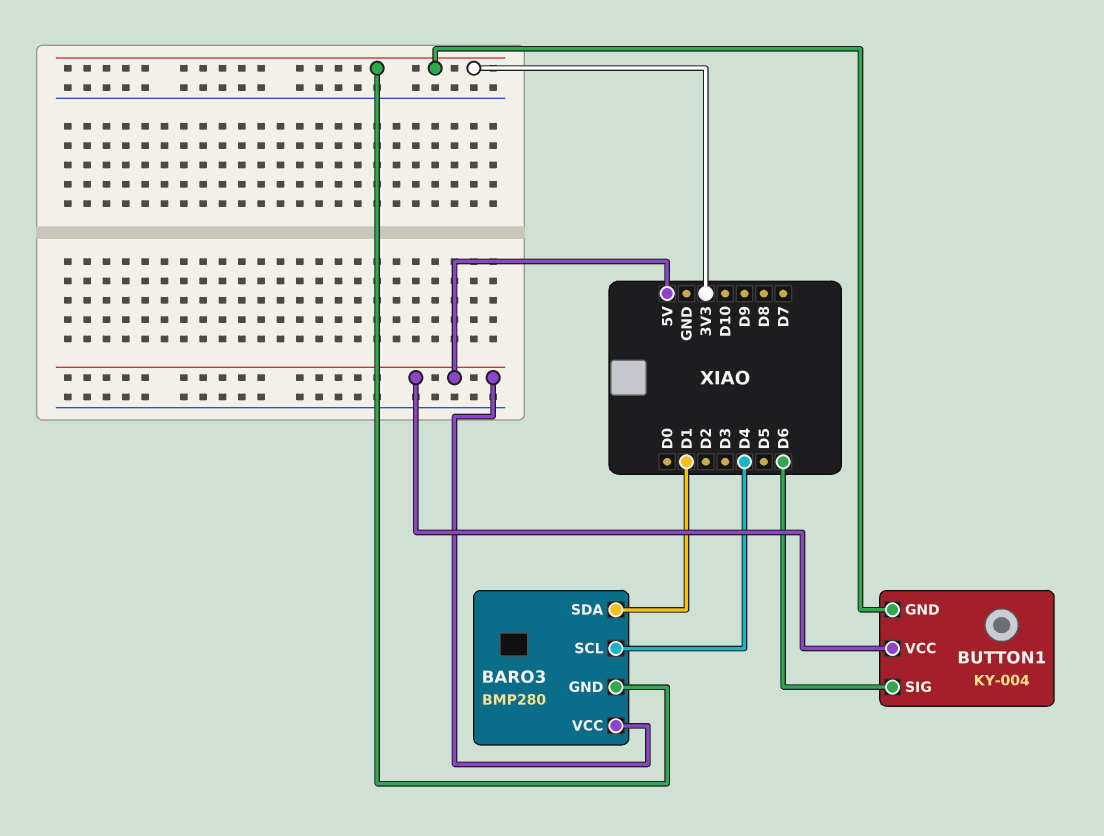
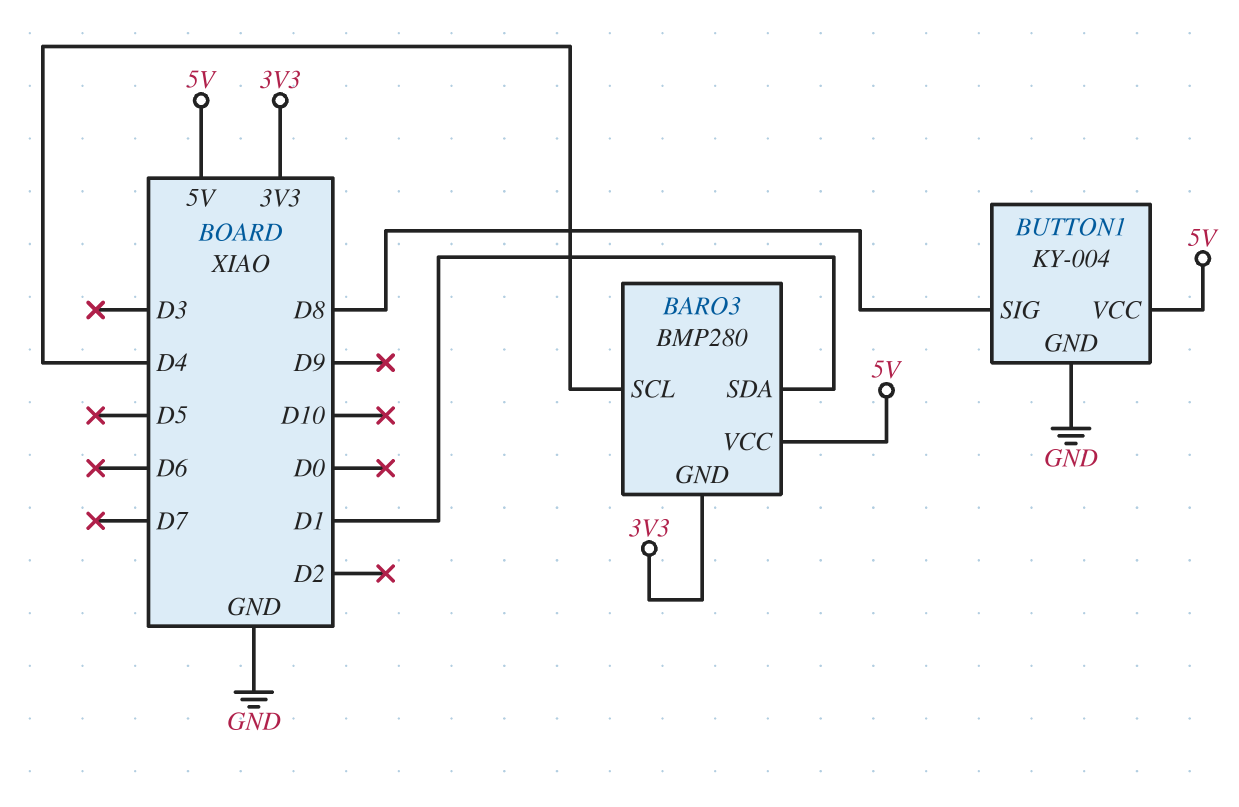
BUTTON1 pin GND: 3V3 -> GND
BUTTON1 pin SIG: D6 -> D8

